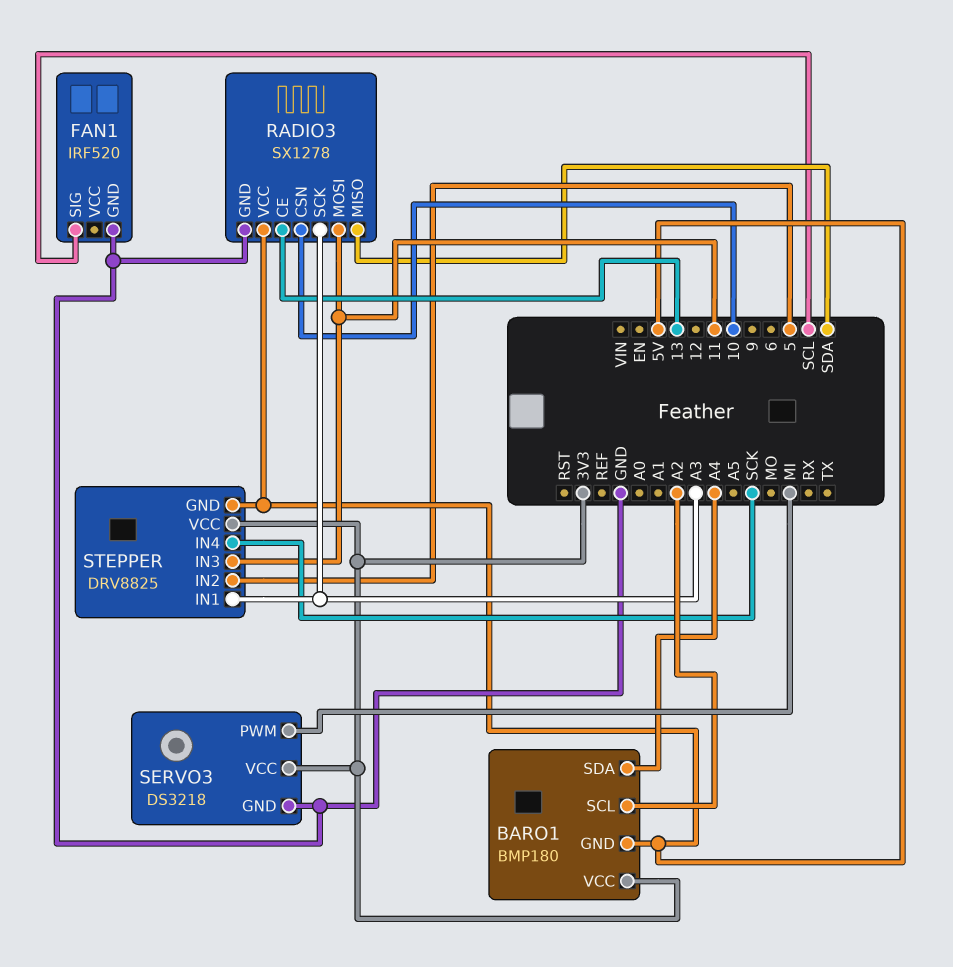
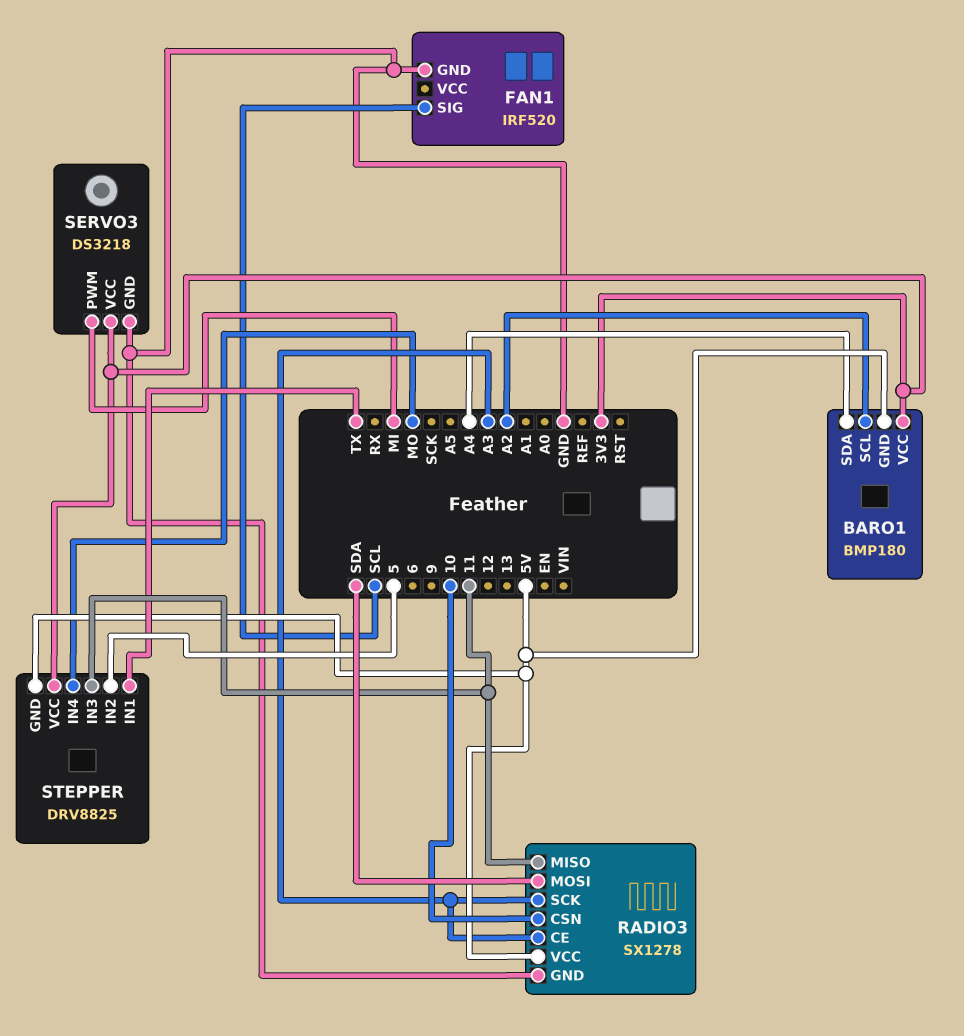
RADIO3 pin CE: 13 -> A3
RADIO3 pin MISO: SDA -> 11
RADIO3 pin MOSI: 11 -> SDA
STEPPER pin IN1: A3 -> TX
STEPPER pin IN4: SCK -> MO

